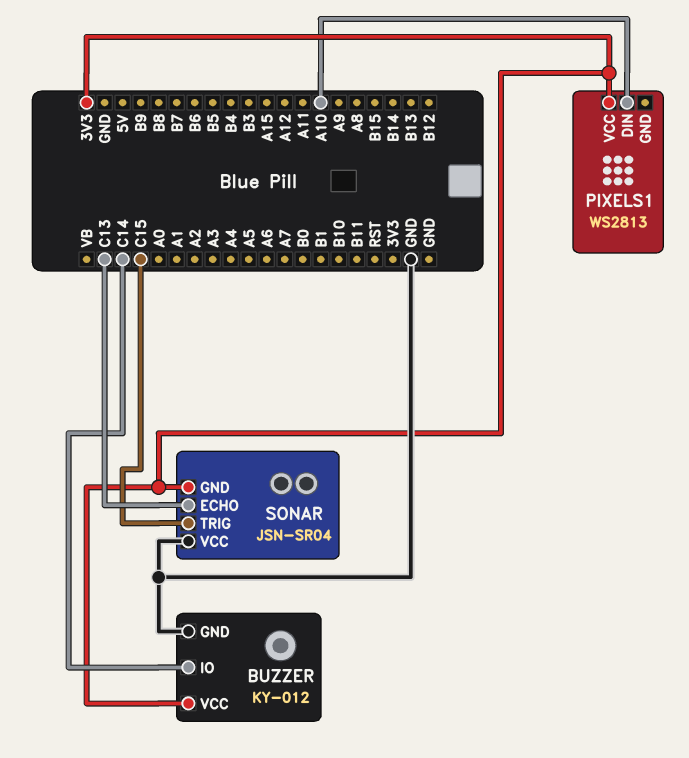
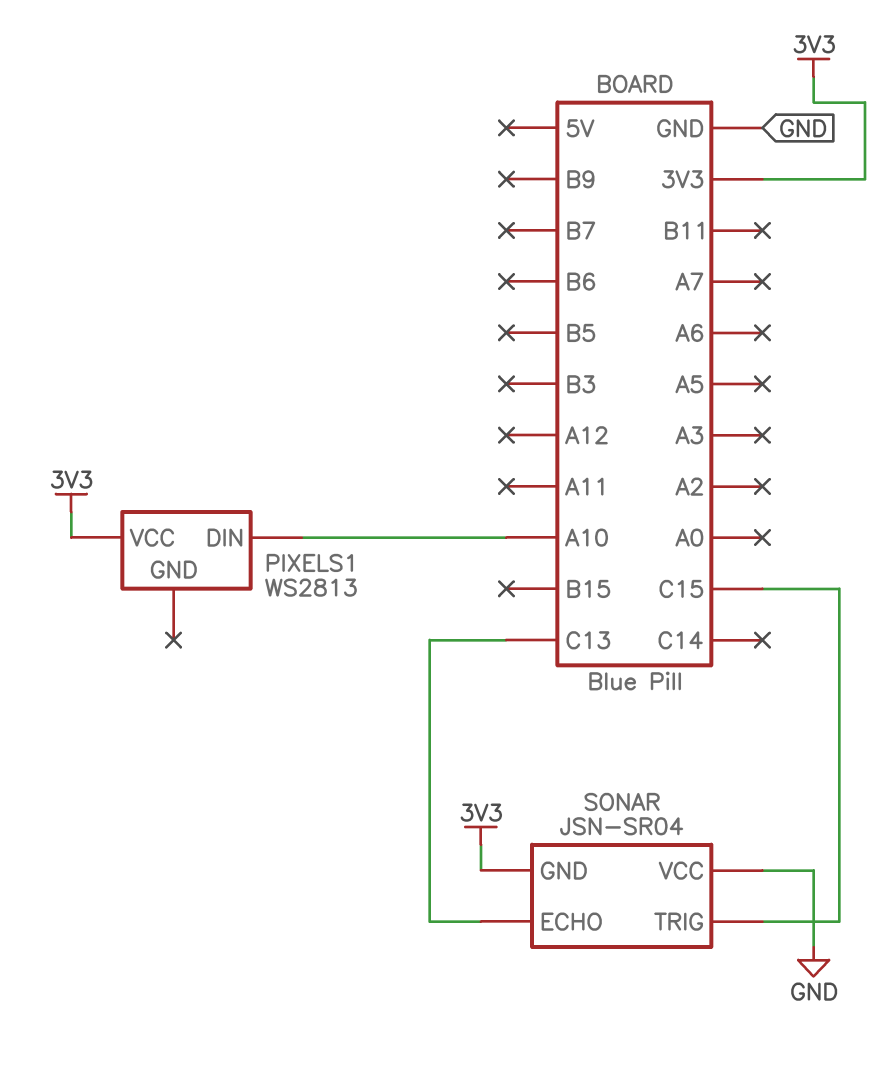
BUZZER: KY-012 -> none
BUZZER pin GND: GND -> none
BUZZER pin IO: C14 -> none
BUZZER pin VCC: 3V3 -> none

